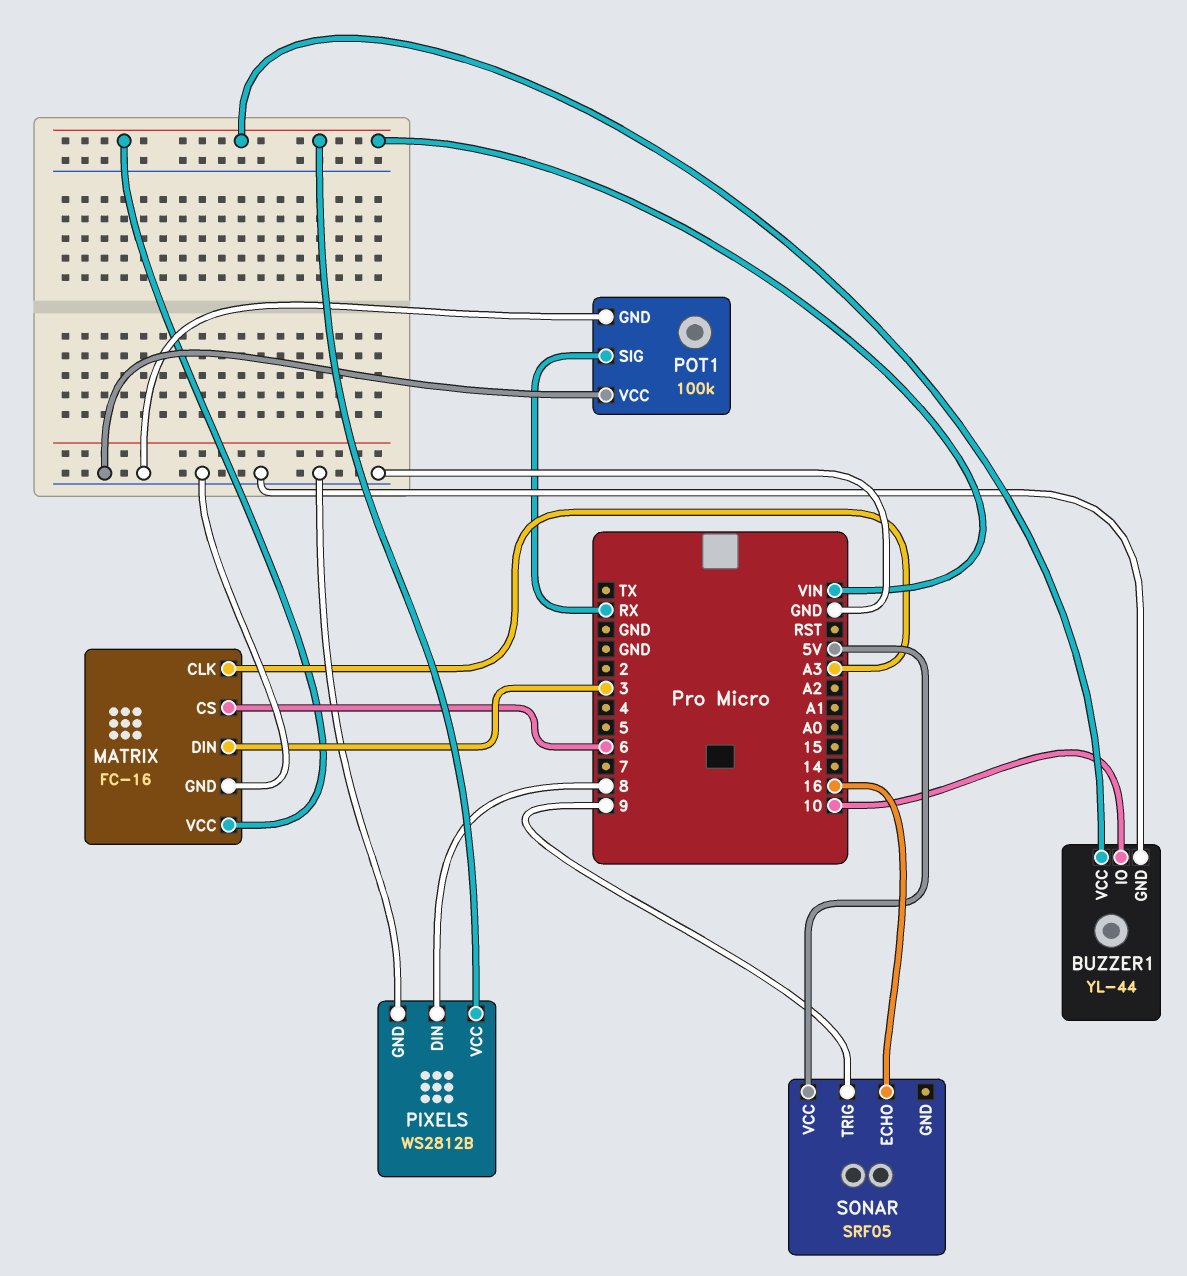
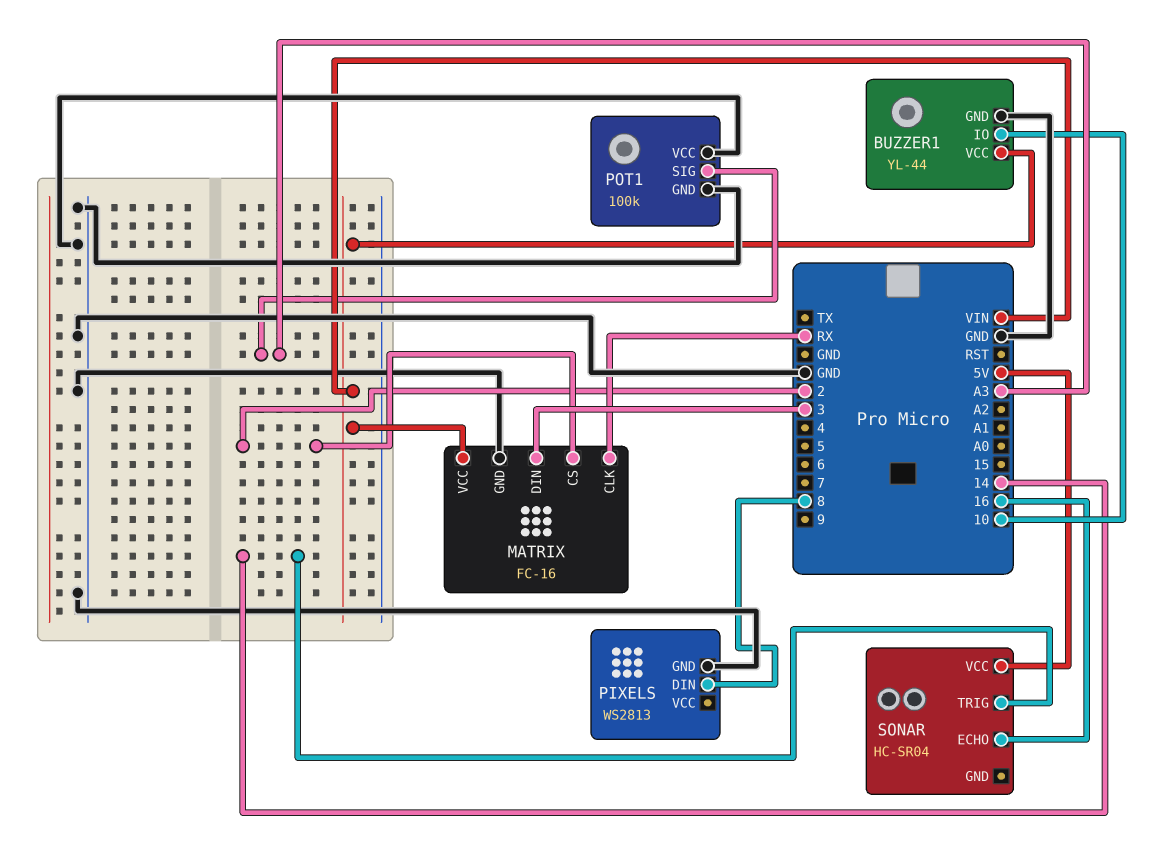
MATRIX pin CLK: A3 -> RX
MATRIX pin CS: 6 -> 2
PIXELS: WS2812B -> WS2813
PIXELS pin VCC: VIN -> none
POT1 pin SIG: RX -> A3
SONAR: SRF05 -> HC-SR04
SONAR pin TRIG: 9 -> 14

